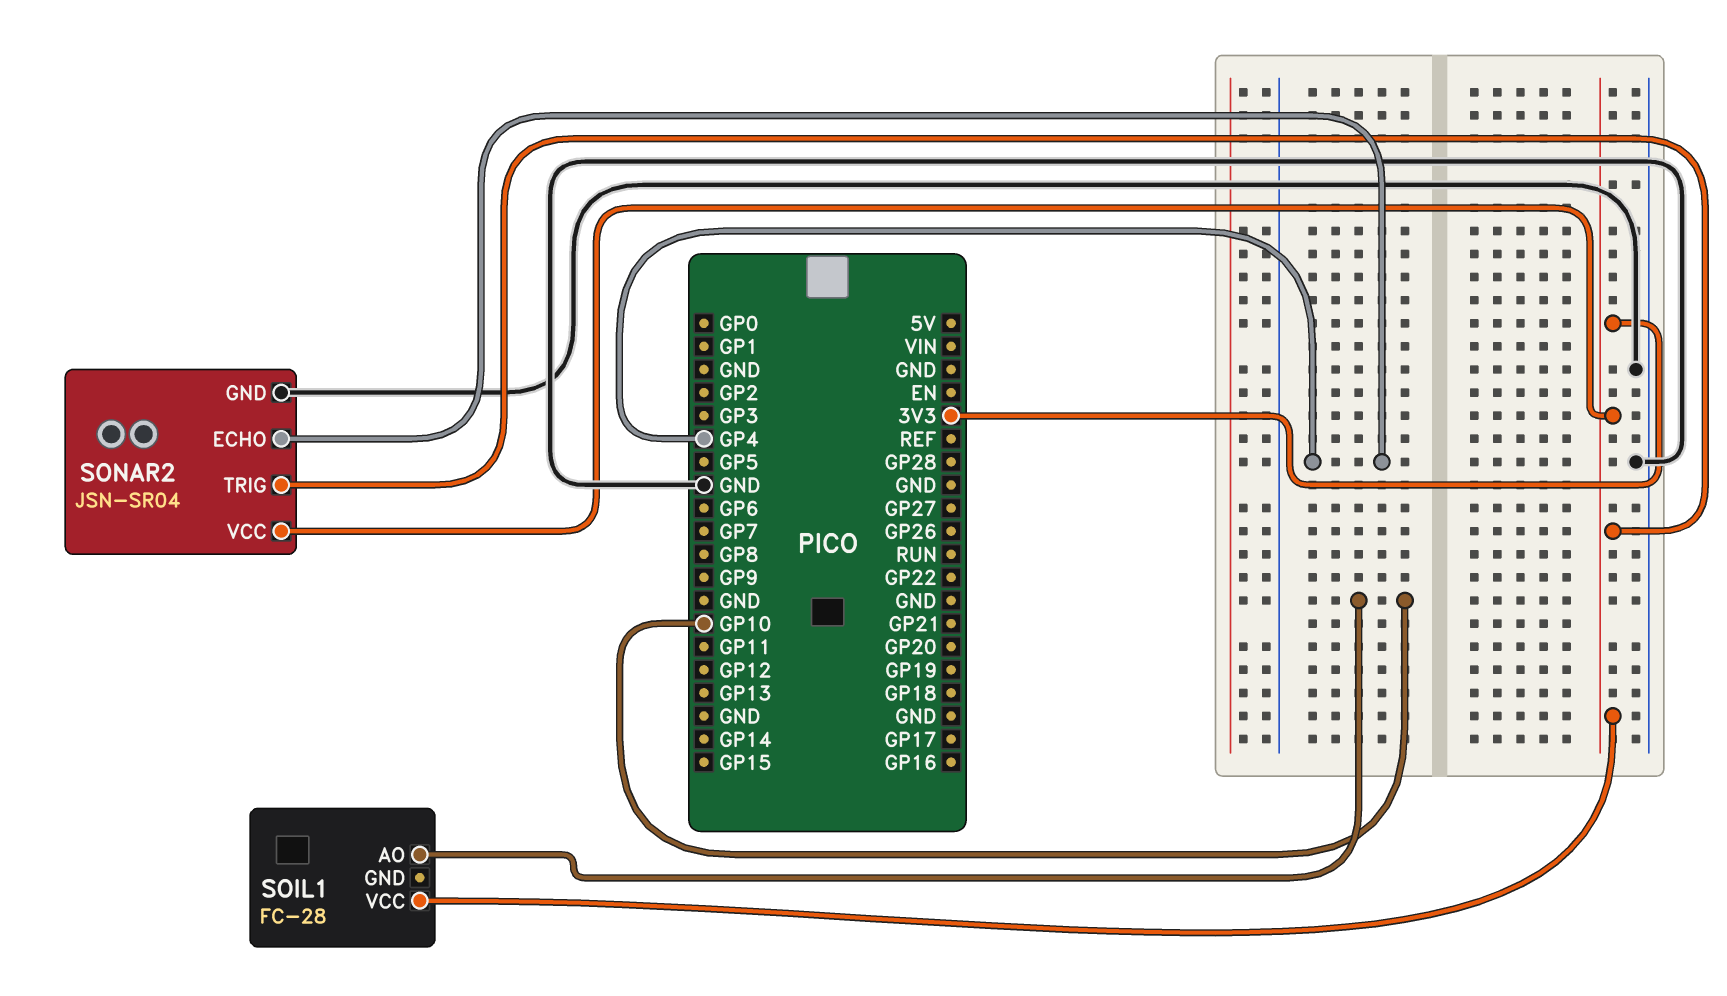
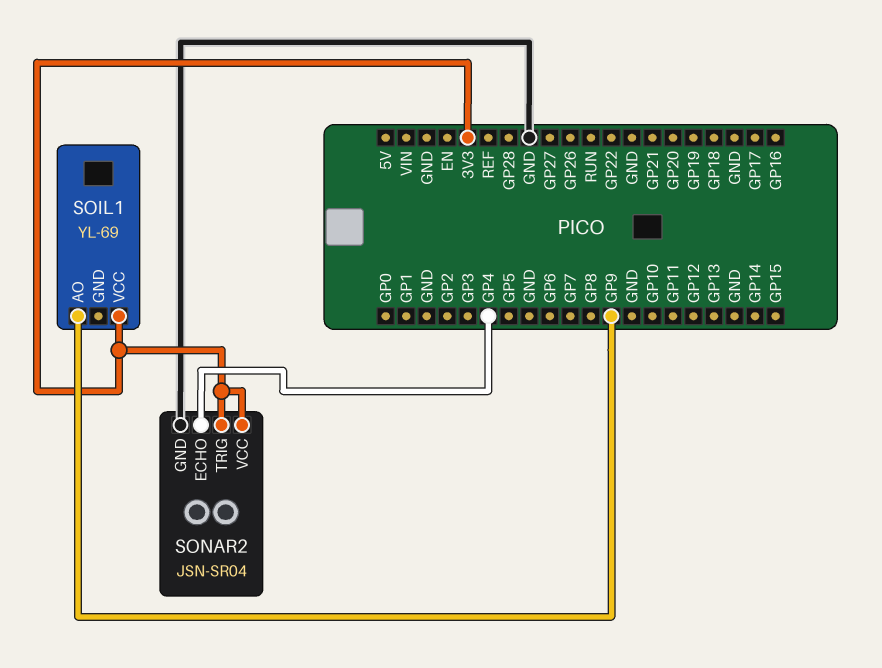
SOIL1: FC-28 -> YL-69
SOIL1 pin AO: GP10 -> GP9

